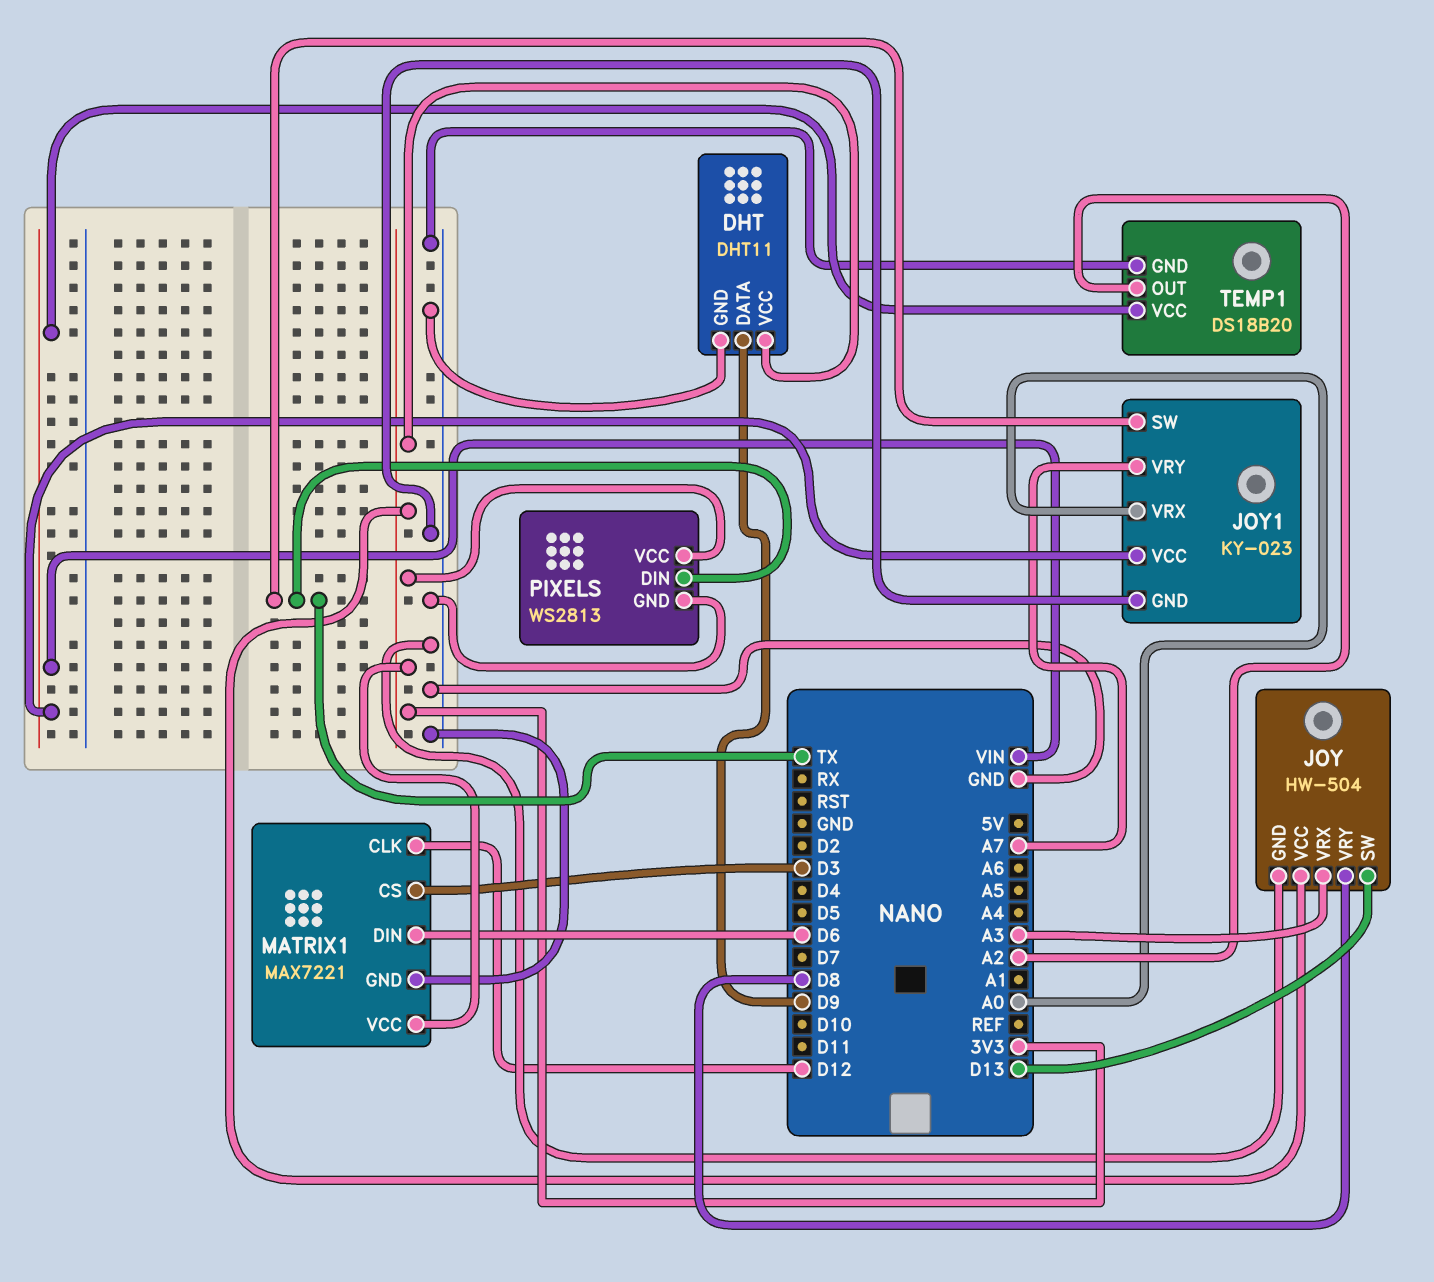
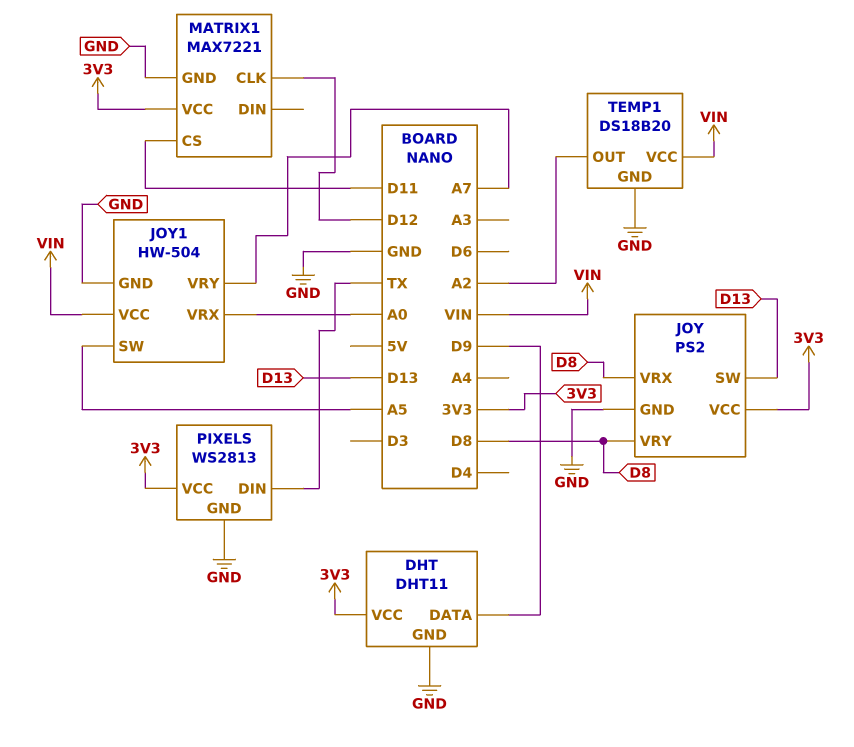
JOY: HW-504 -> PS2
JOY pin VRX: A3 -> D8
JOY1: KY-023 -> HW-504
JOY1 pin SW: TX -> A5
MATRIX1 pin CS: D3 -> D11
MATRIX1 pin DIN: D6 -> none

